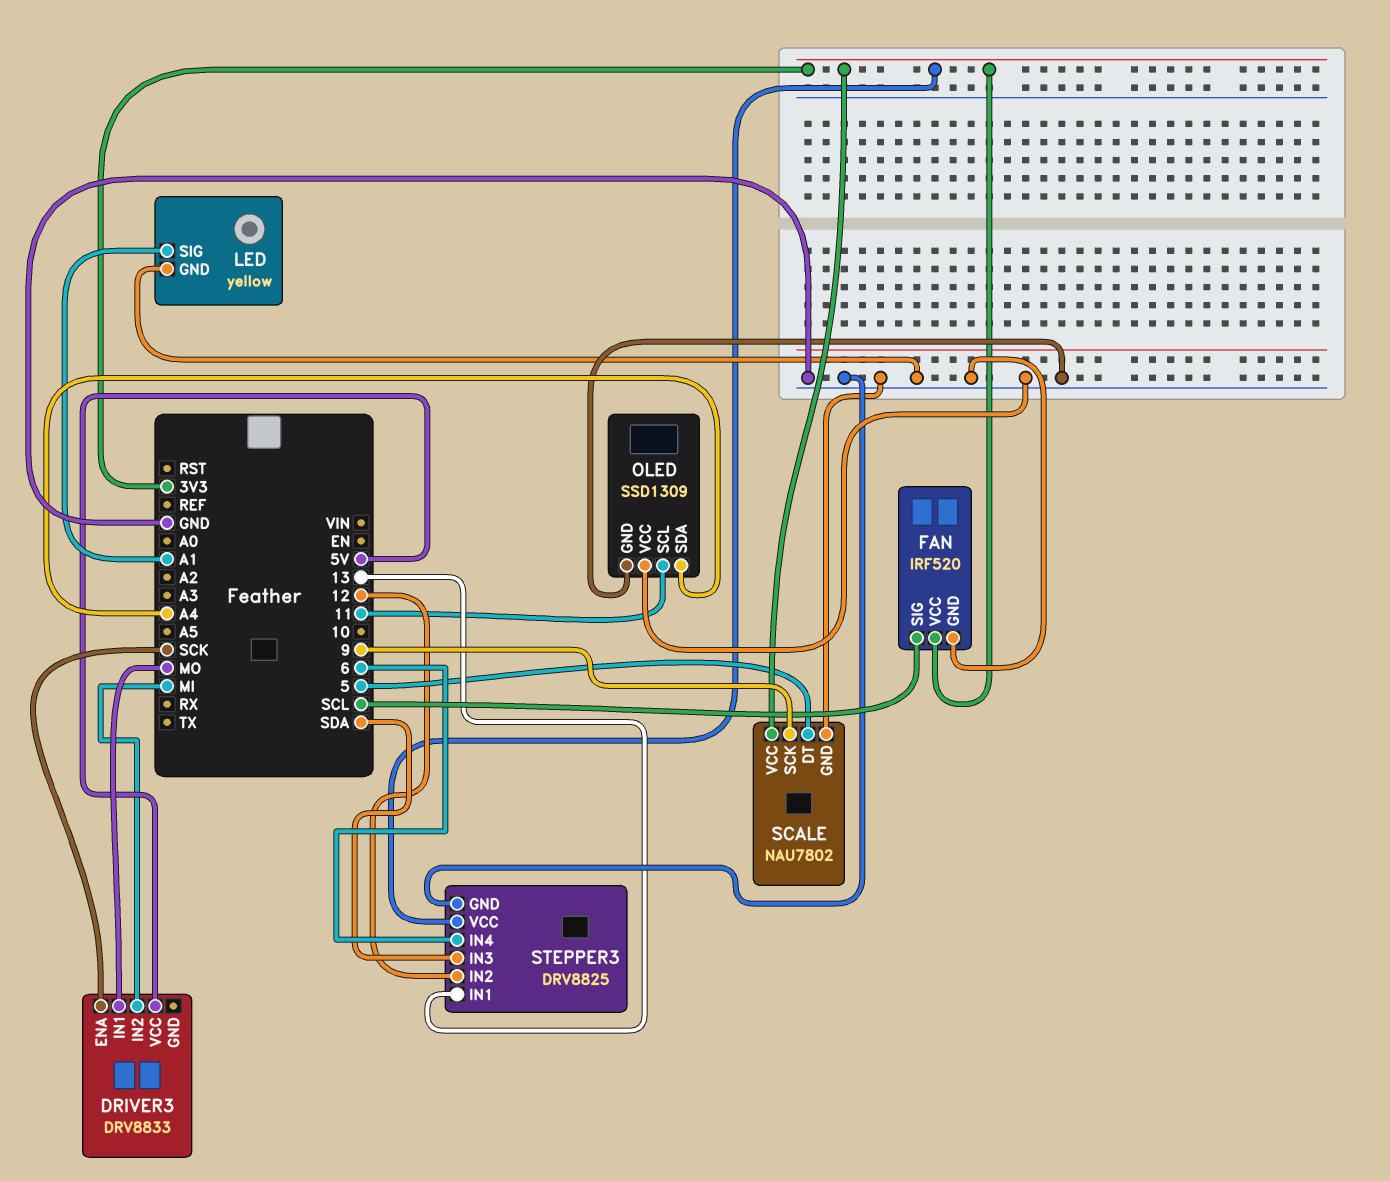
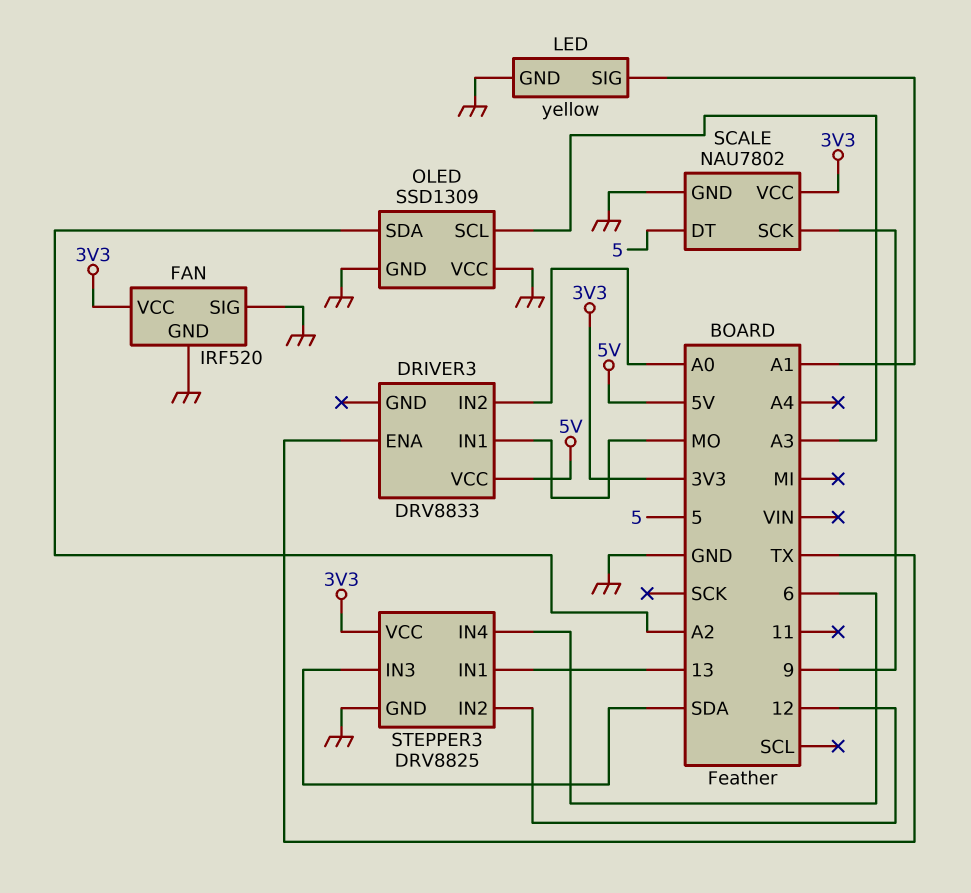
DRIVER3 pin ENA: SCK -> TX
DRIVER3 pin IN2: MI -> A0
FAN pin SIG: SCL -> GND
OLED pin SCL: 11 -> A3
OLED pin SDA: A4 -> A2

